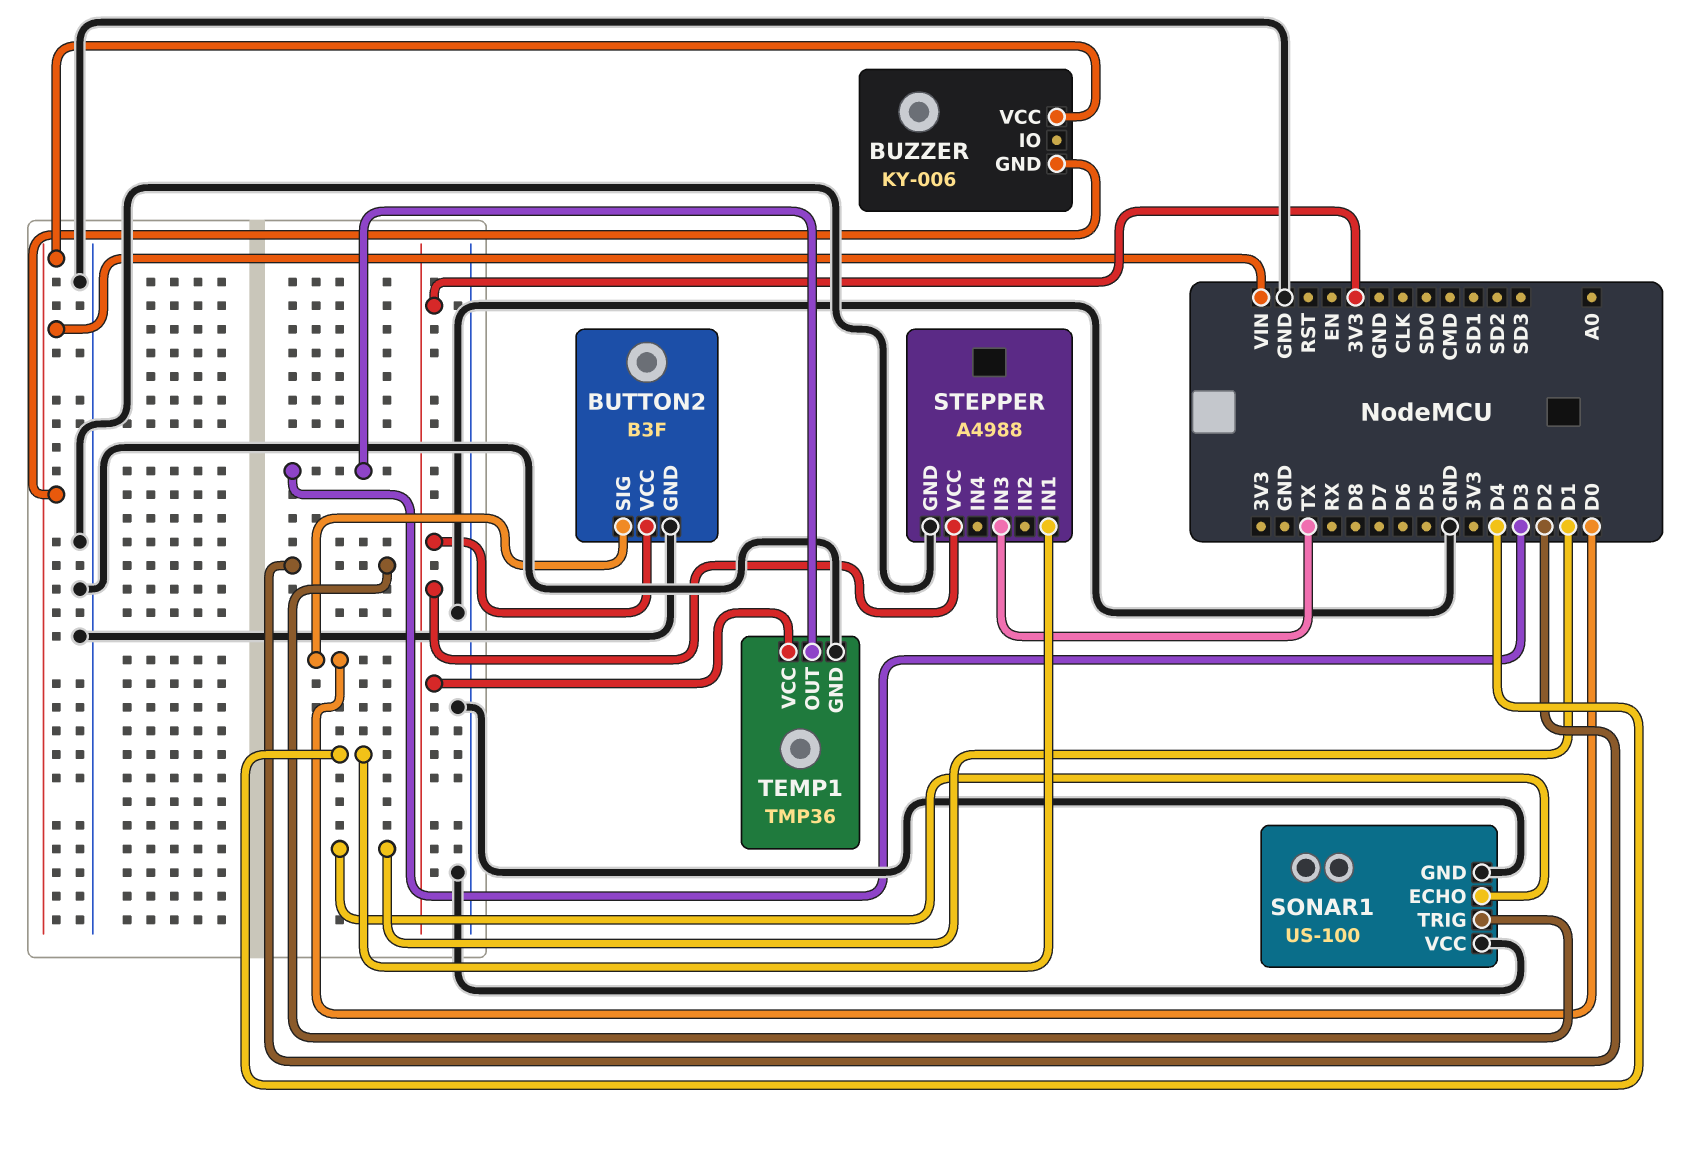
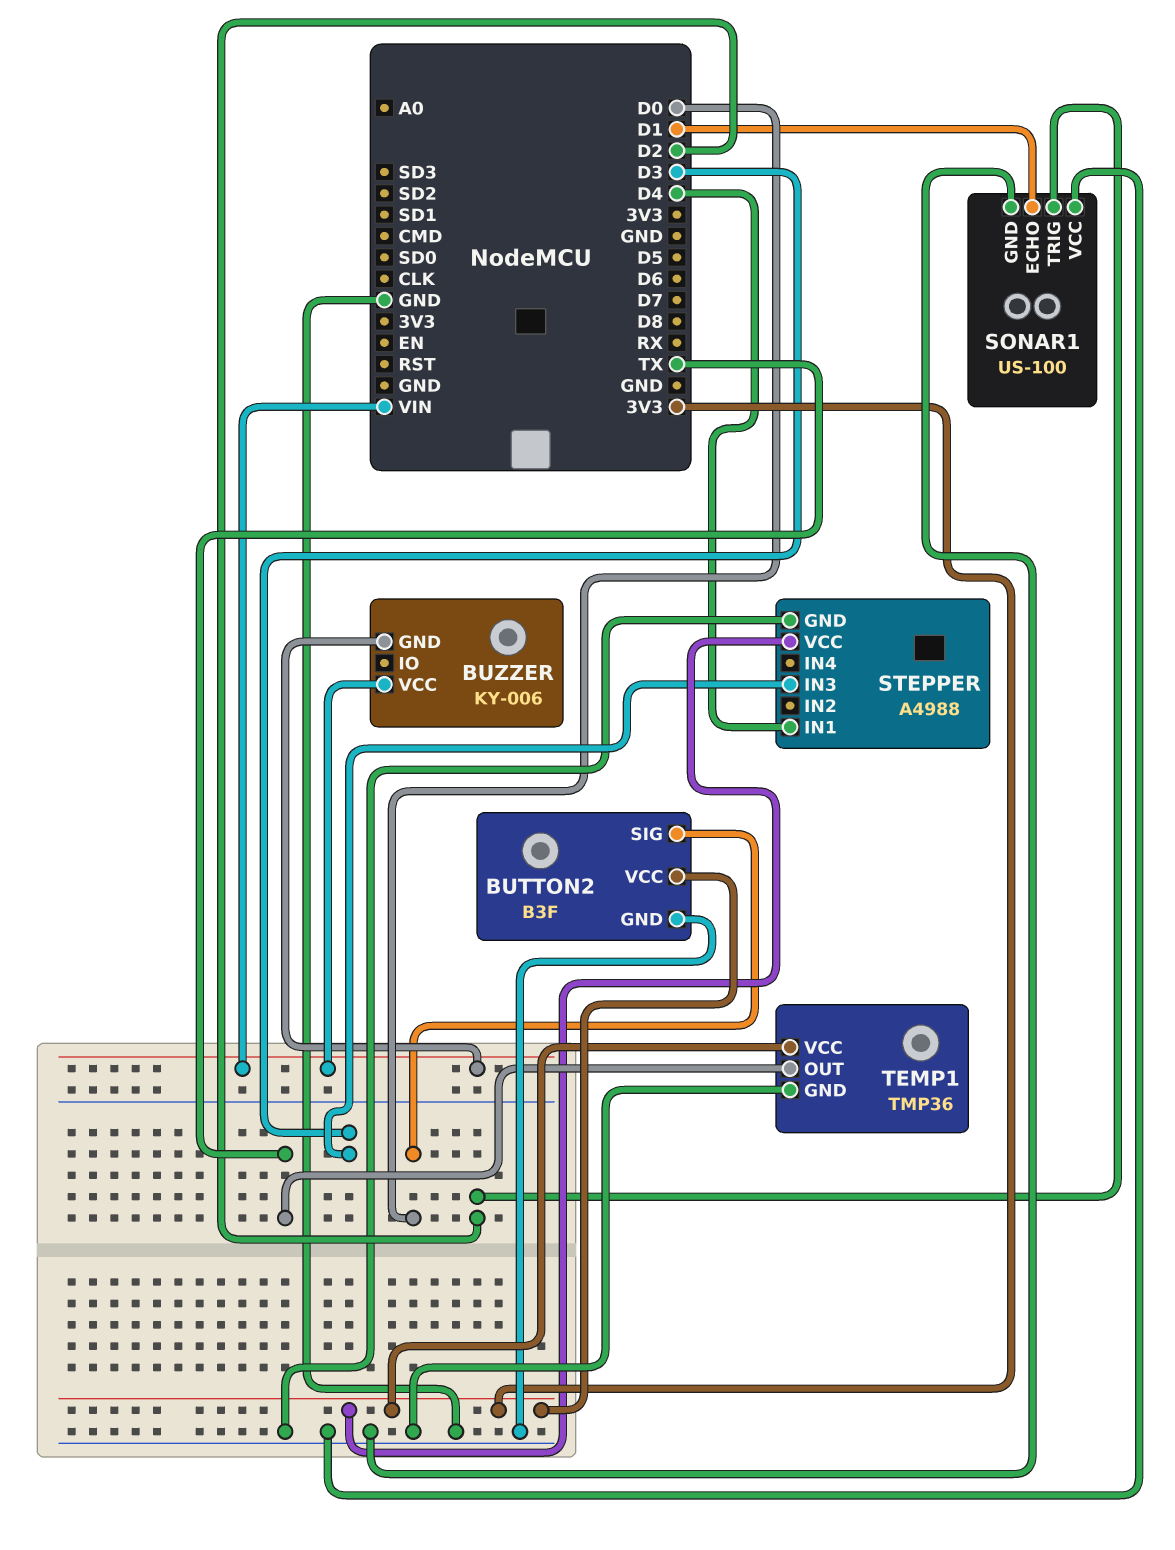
STEPPER pin IN3: TX -> D3
TEMP1 pin OUT: D3 -> TX

